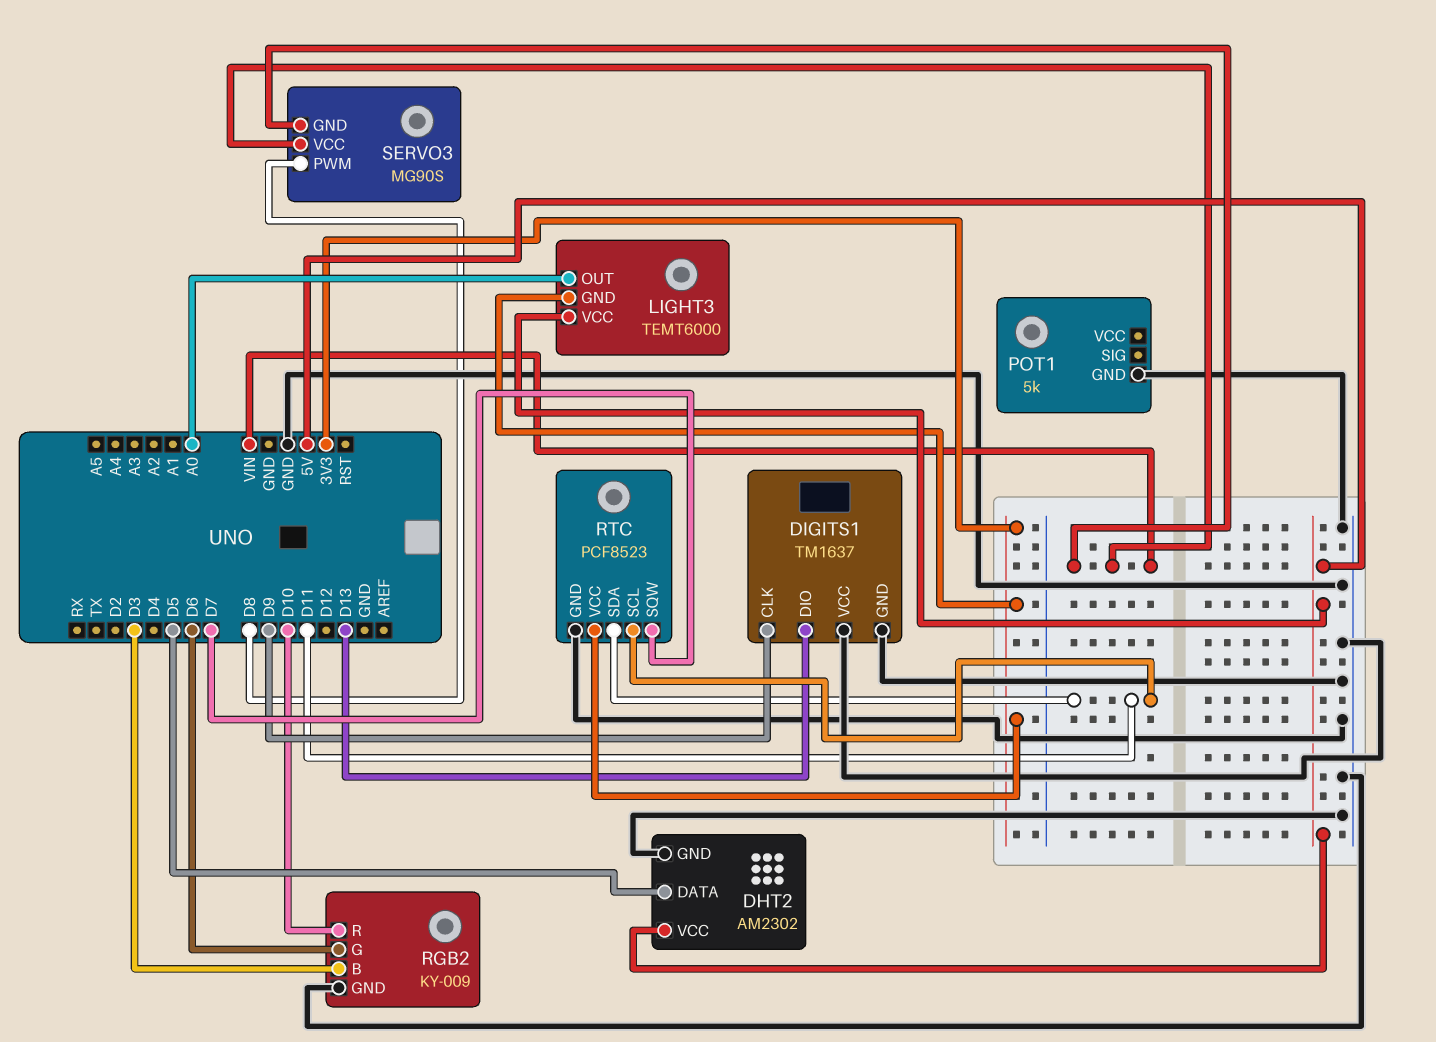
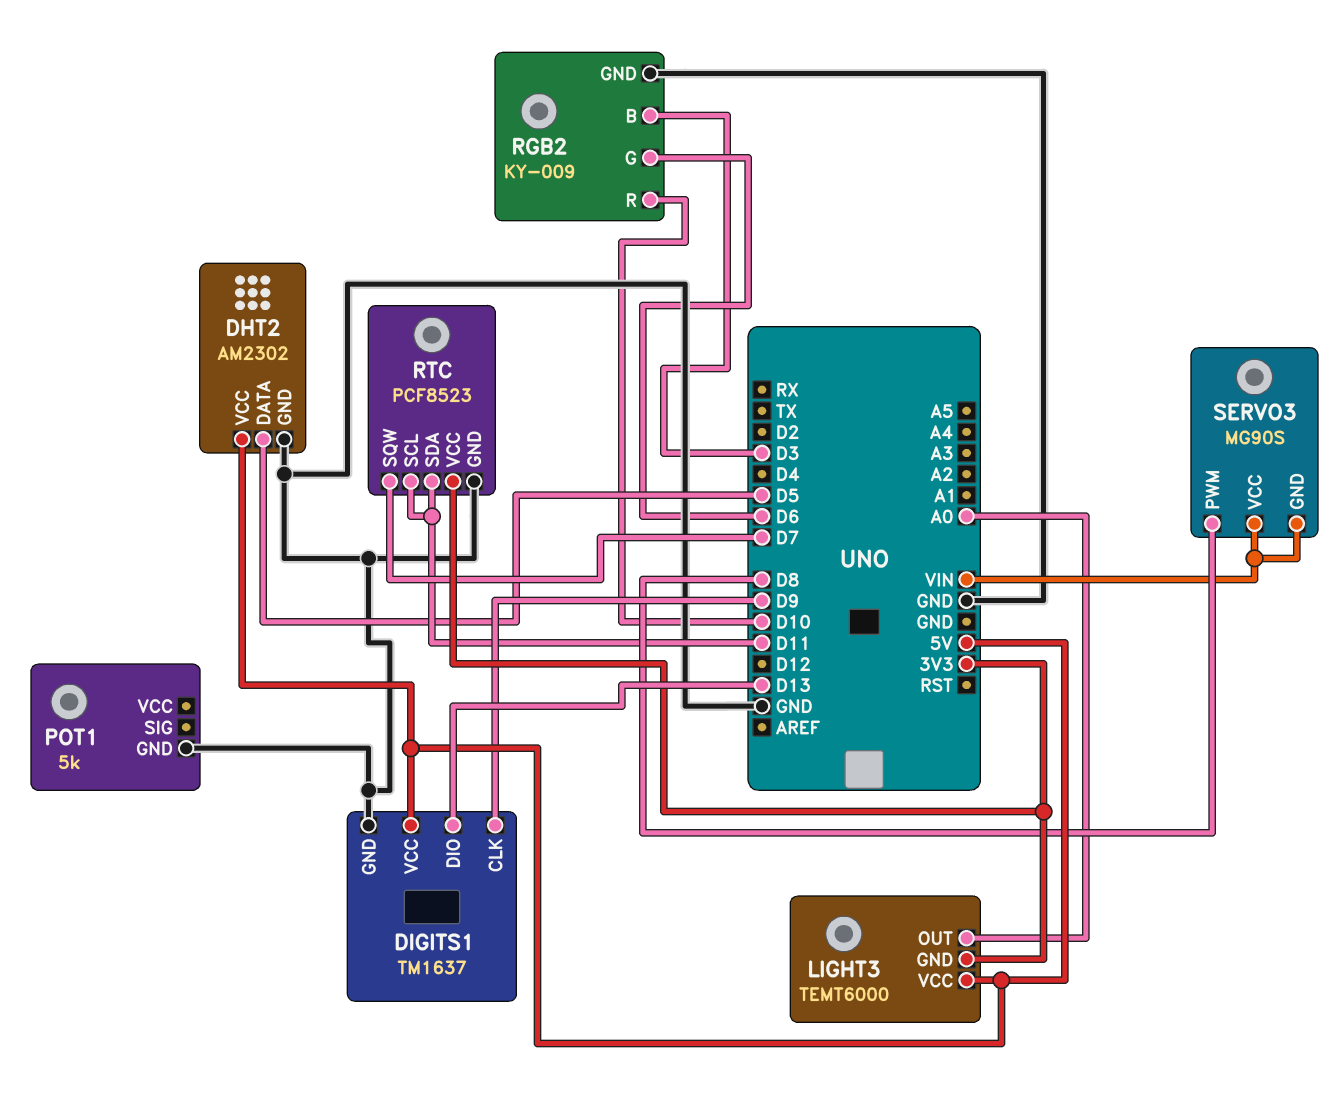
DIGITS1 pin VCC: GND -> 5V

